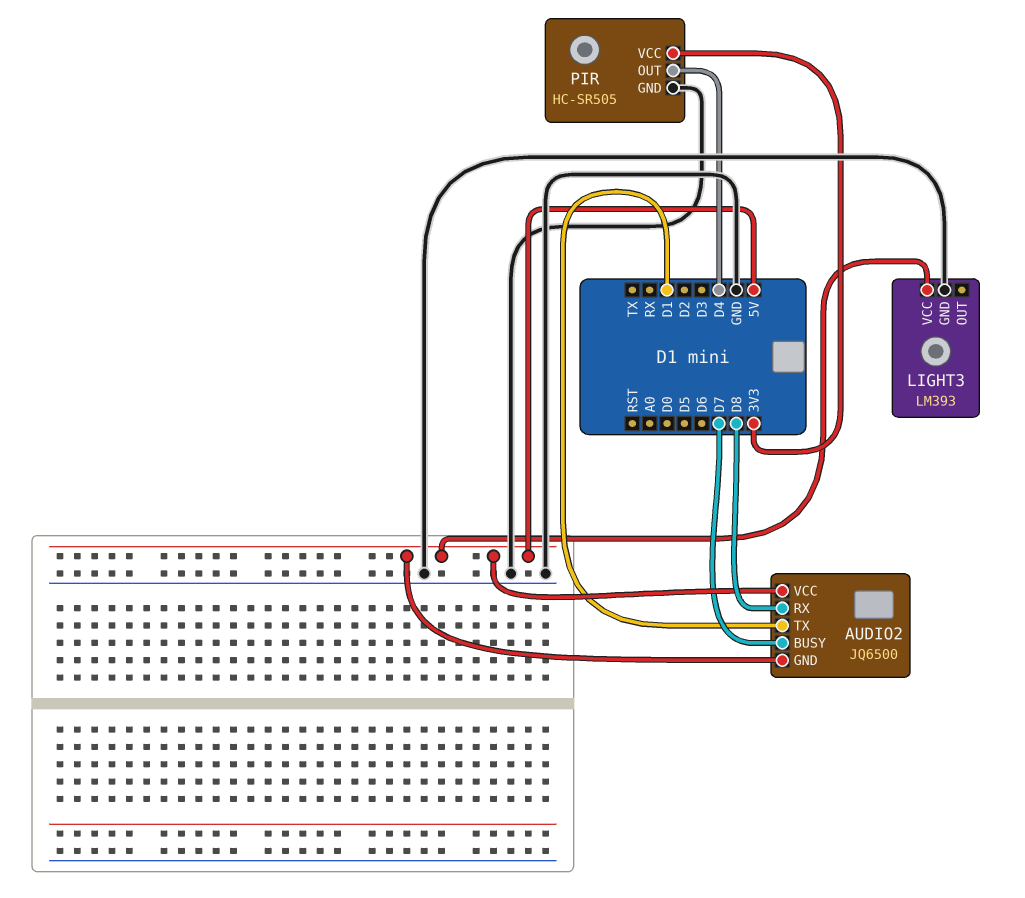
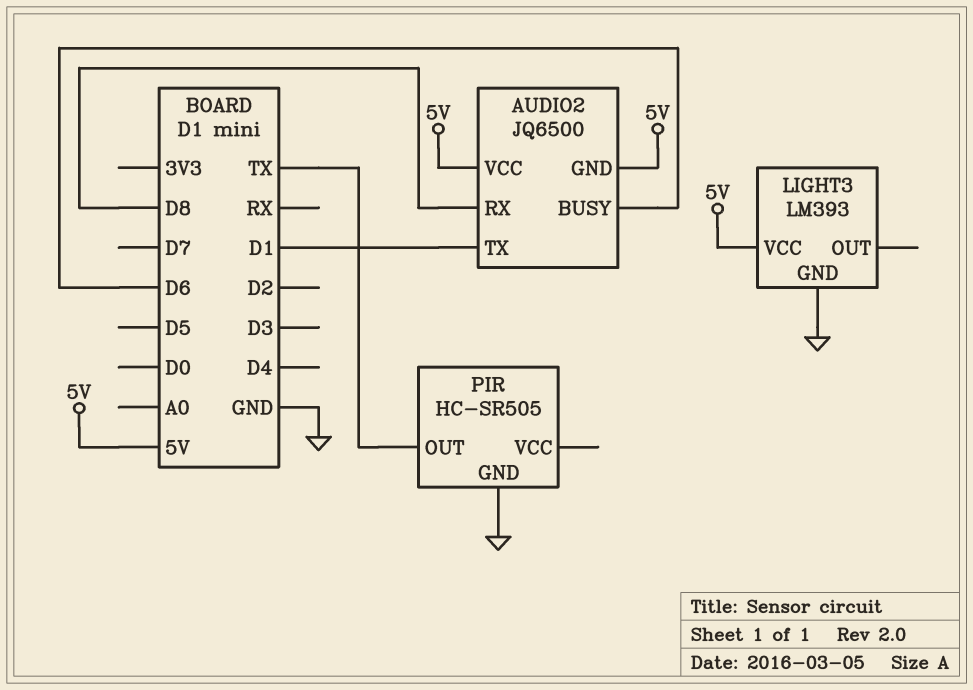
AUDIO2 pin BUSY: D7 -> D6
PIR pin OUT: D4 -> TX
PIR pin VCC: 3V3 -> none

